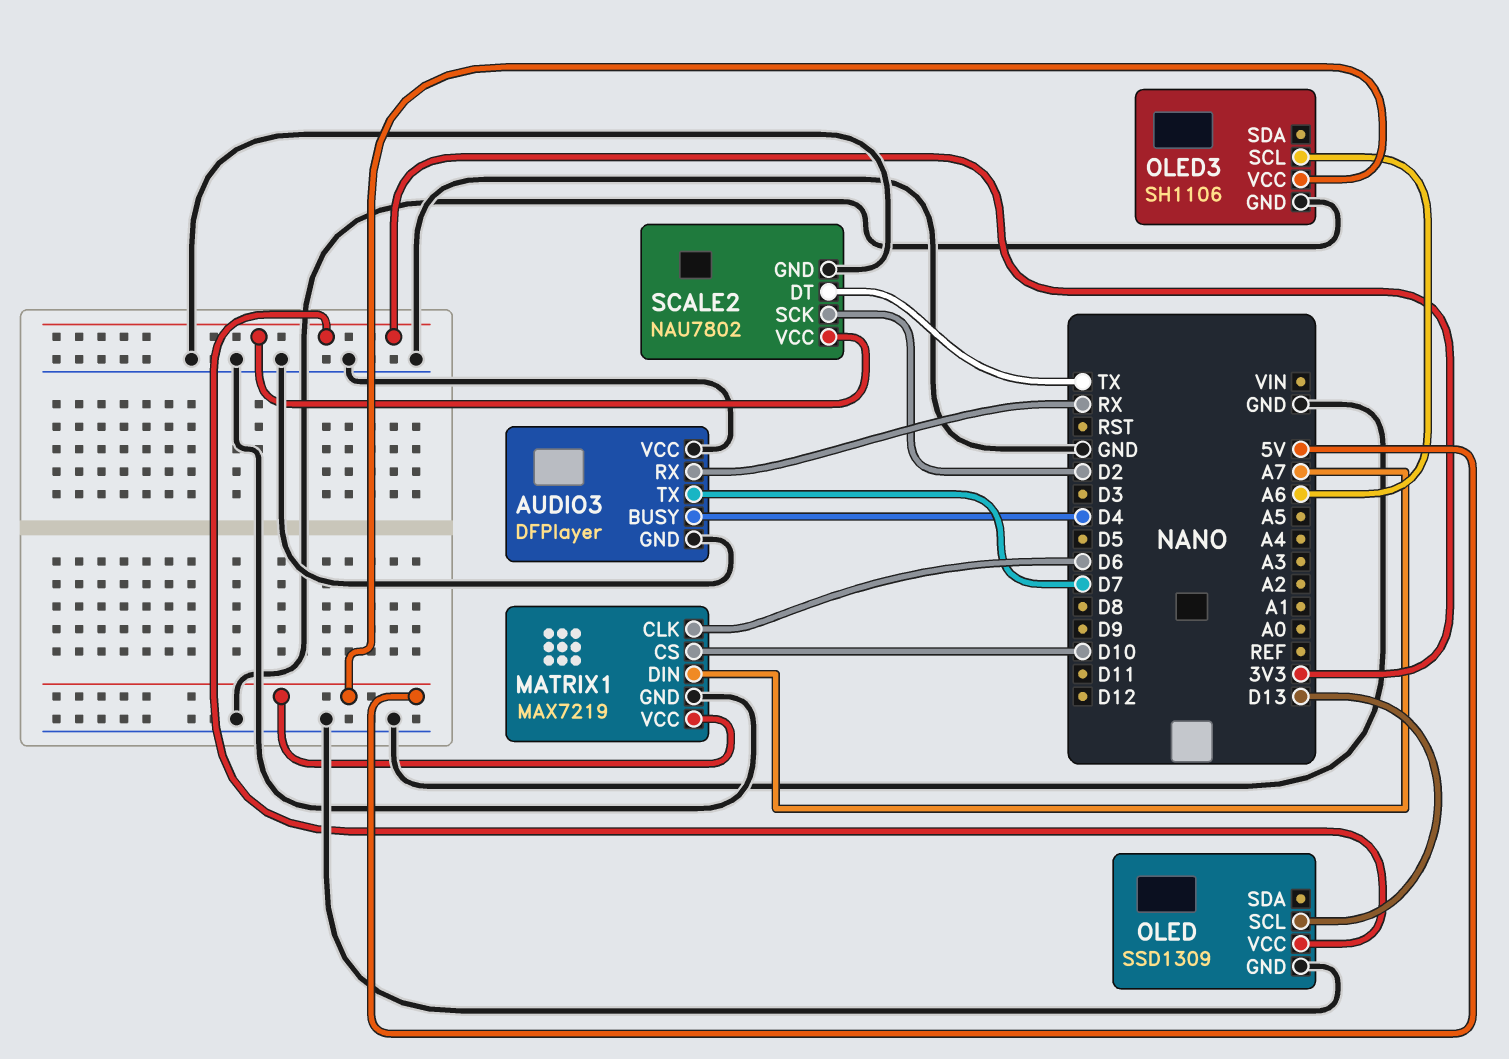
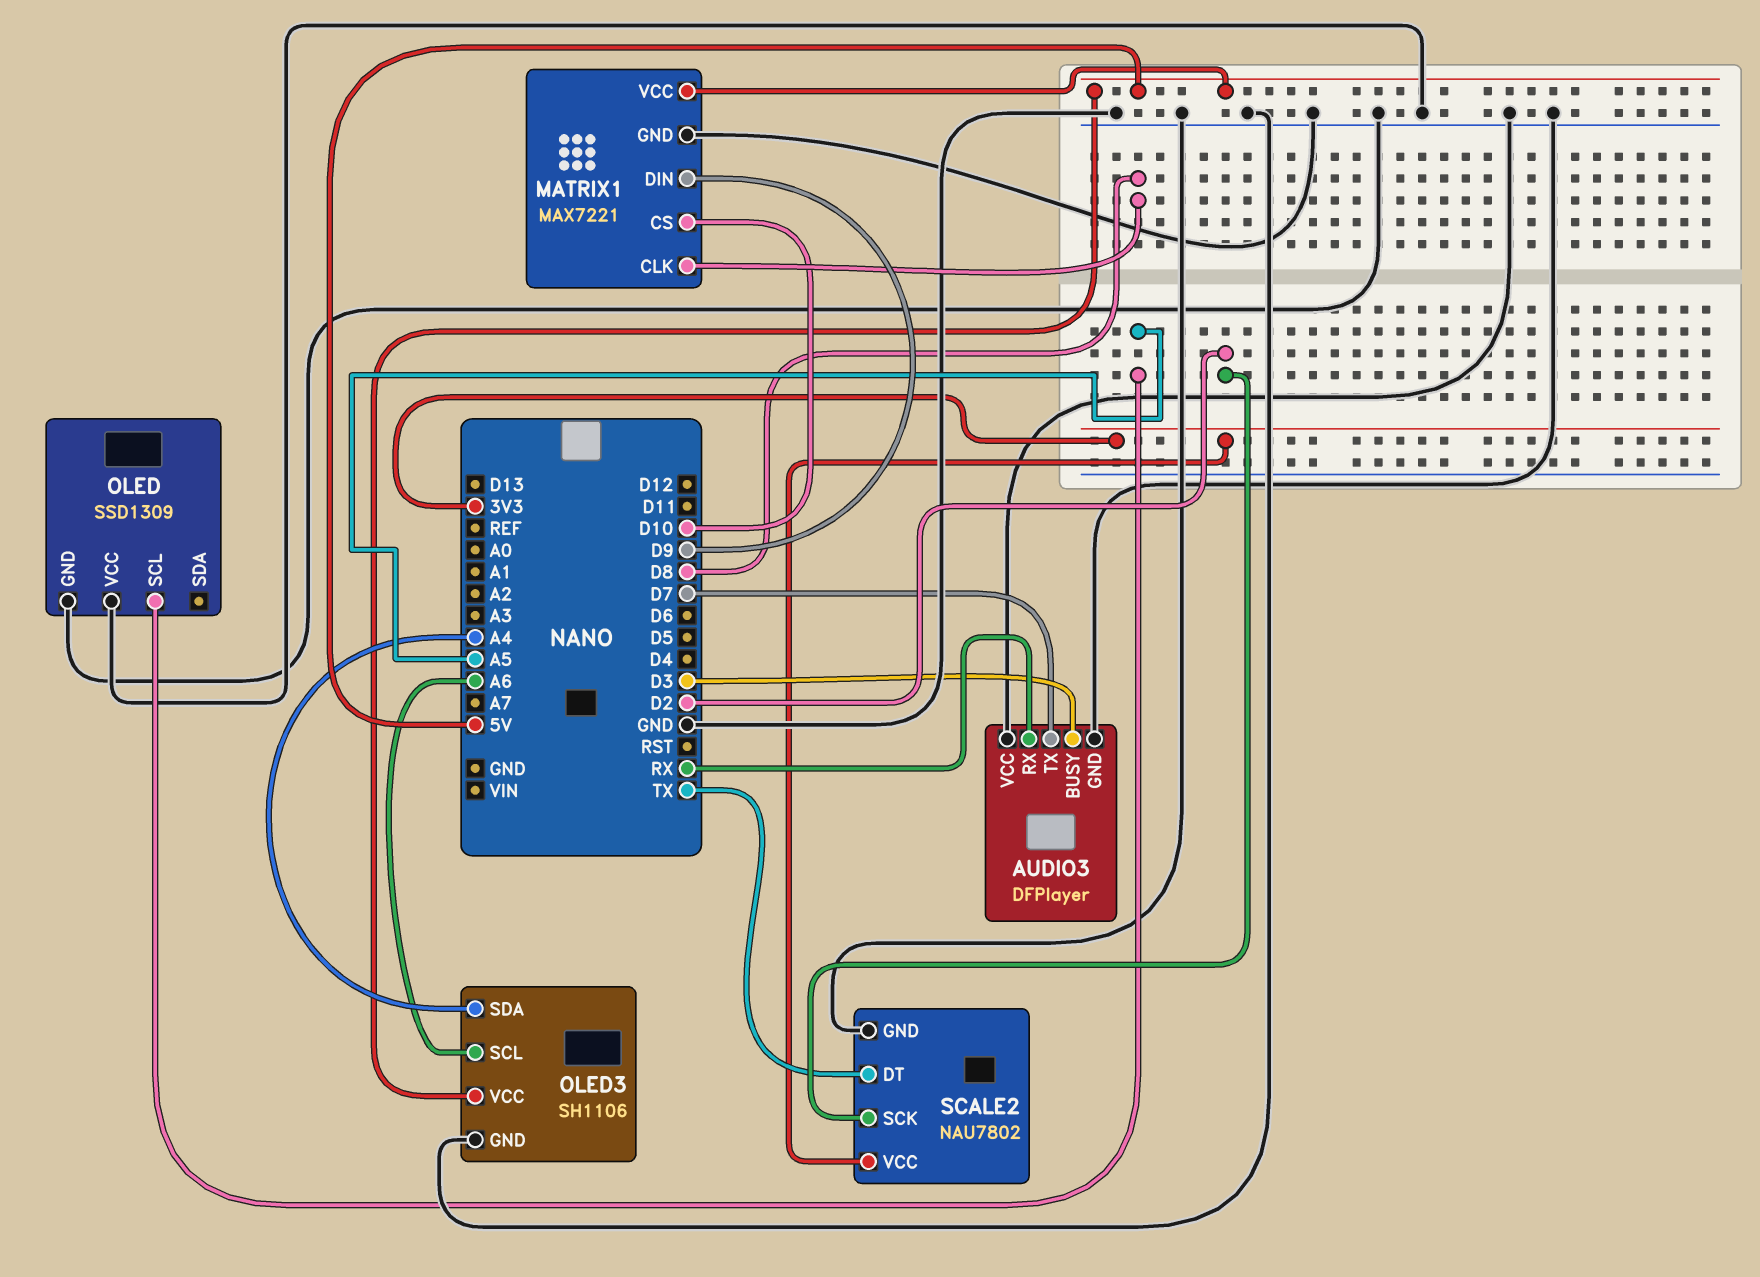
AUDIO3 pin BUSY: D4 -> D3
MATRIX1: MAX7219 -> MAX7221
MATRIX1 pin CLK: D6 -> D8
MATRIX1 pin DIN: A7 -> D9
OLED pin SCL: D13 -> A5
OLED pin VCC: 3V3 -> GND
OLED3 pin SDA: none -> A4

